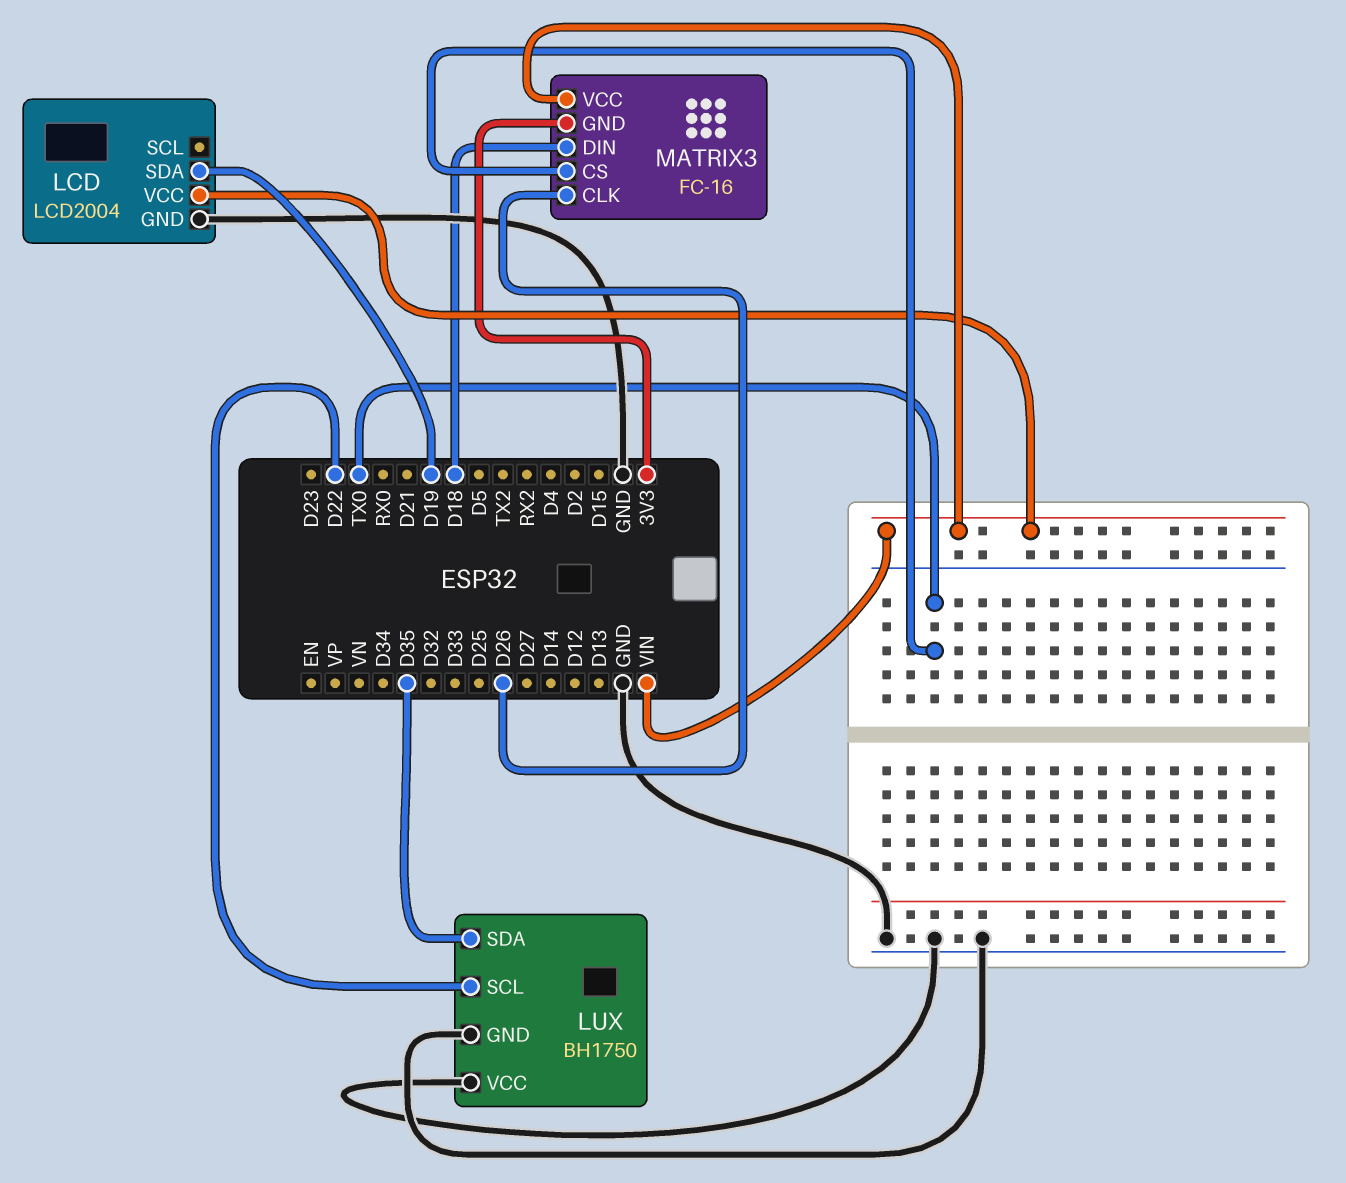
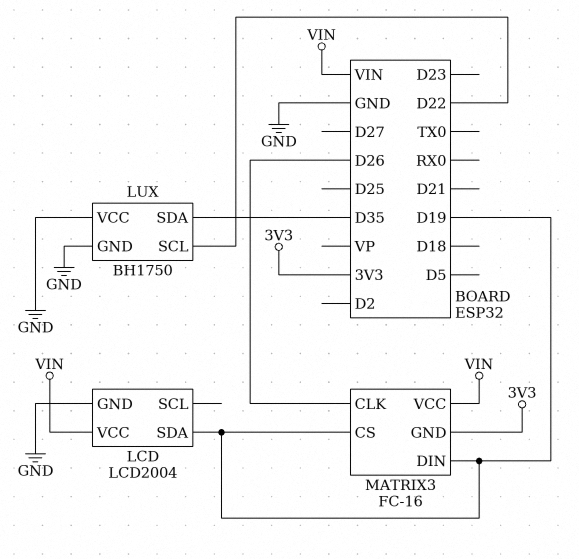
MATRIX3 pin CS: TX0 -> D19
MATRIX3 pin DIN: D18 -> D19

